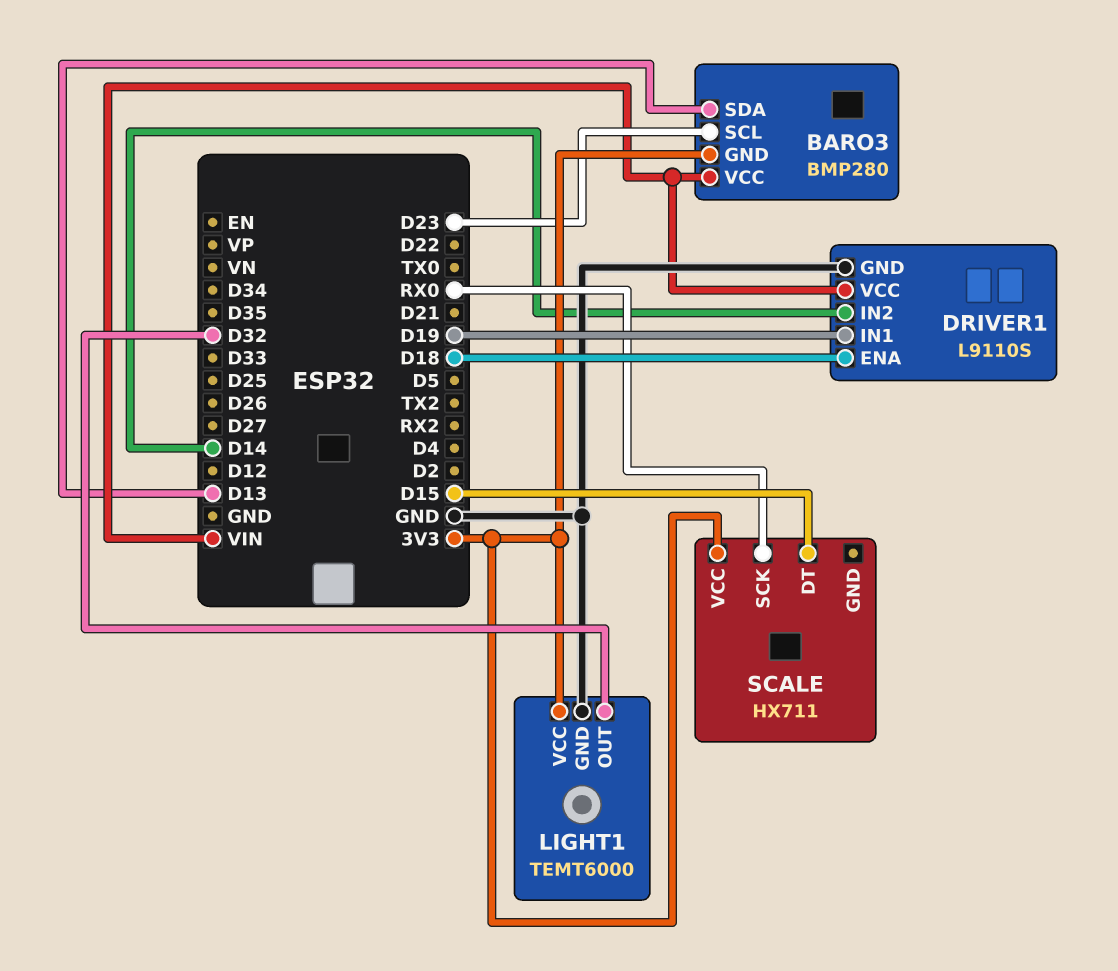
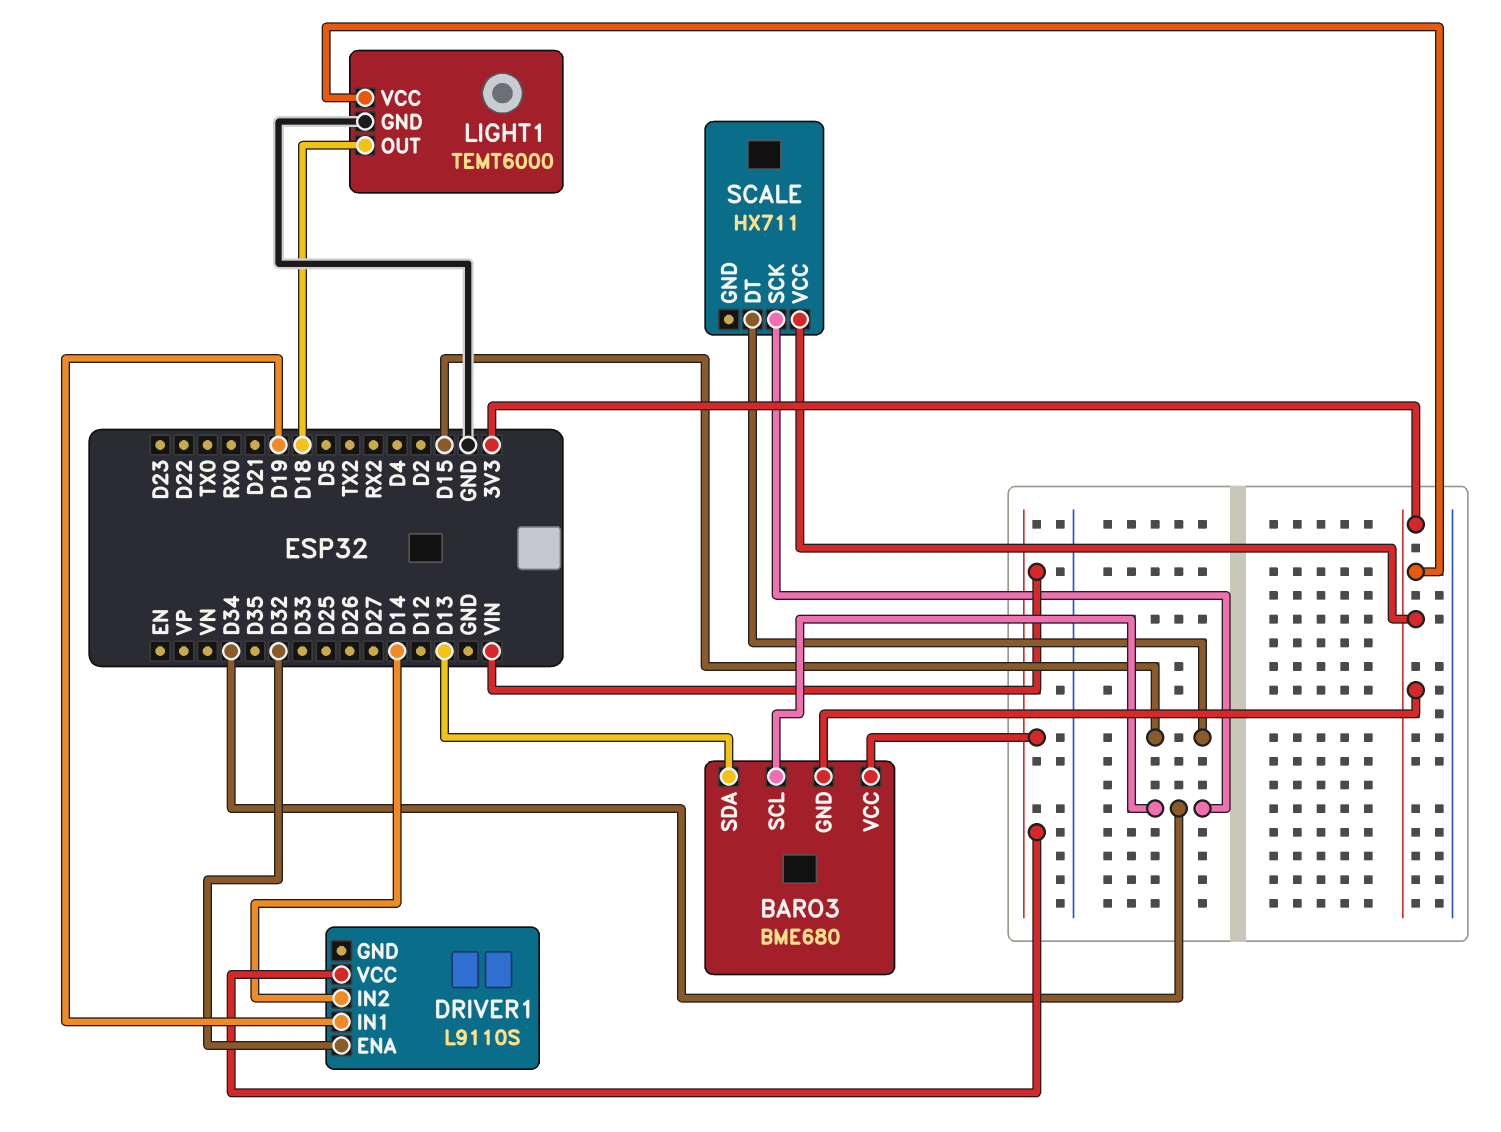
BARO3: BMP280 -> BME680
BARO3 pin SCL: D23 -> D34
DRIVER1 pin ENA: D18 -> D32
DRIVER1 pin GND: GND -> none
LIGHT1 pin OUT: D32 -> D18
SCALE pin SCK: RX0 -> D34

